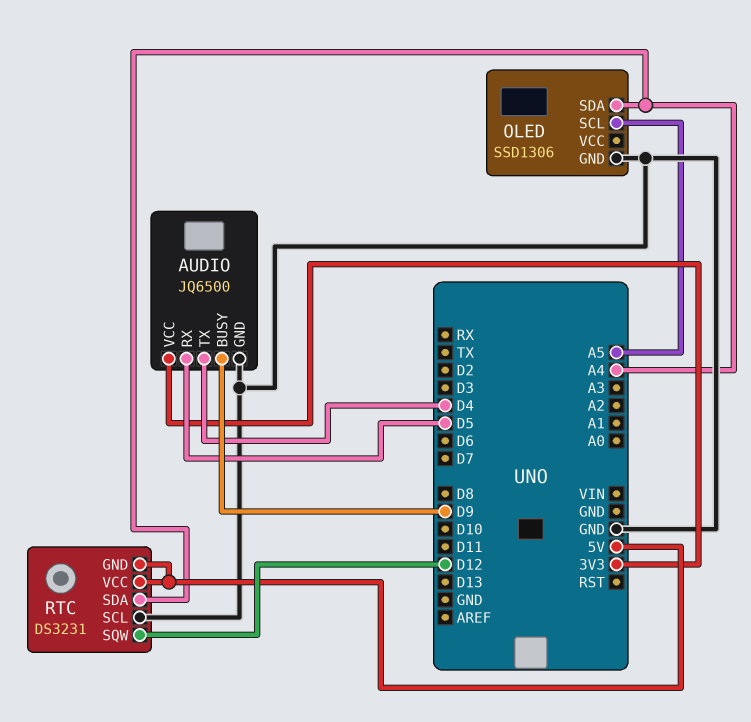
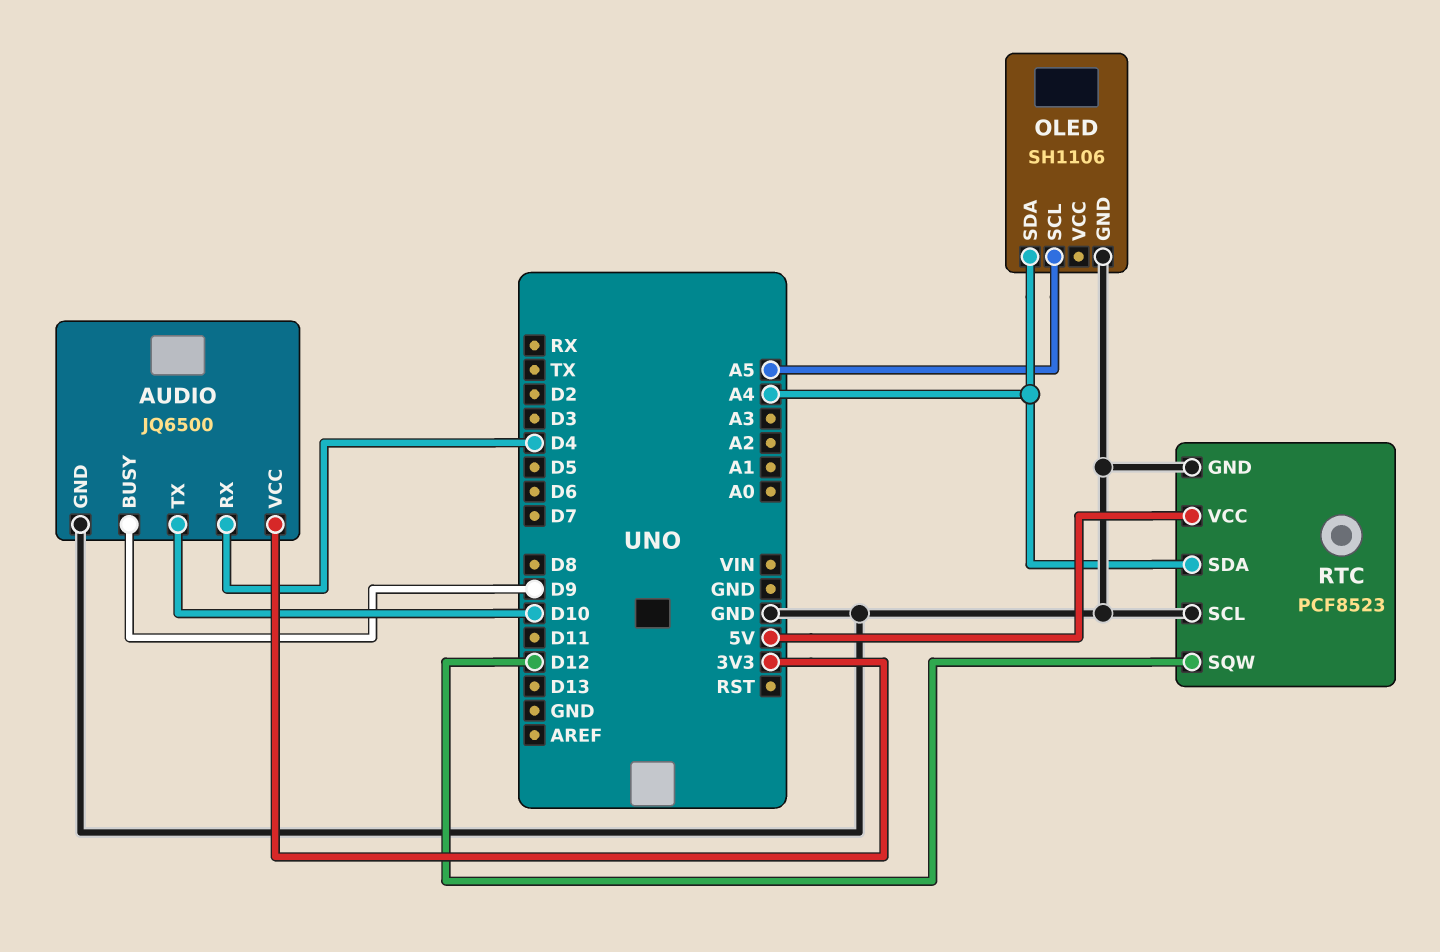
AUDIO pin RX: D5 -> D4
AUDIO pin TX: D4 -> D10
OLED: SSD1306 -> SH1106
RTC: DS3231 -> PCF8523
RTC pin GND: 5V -> GND

